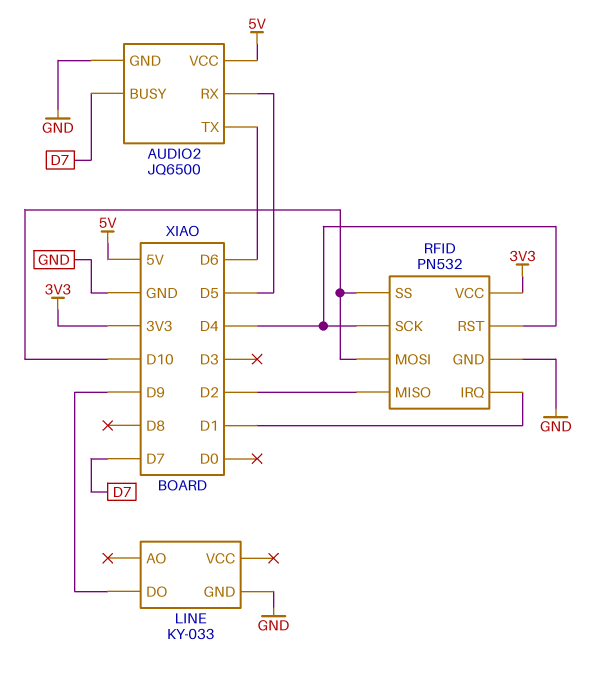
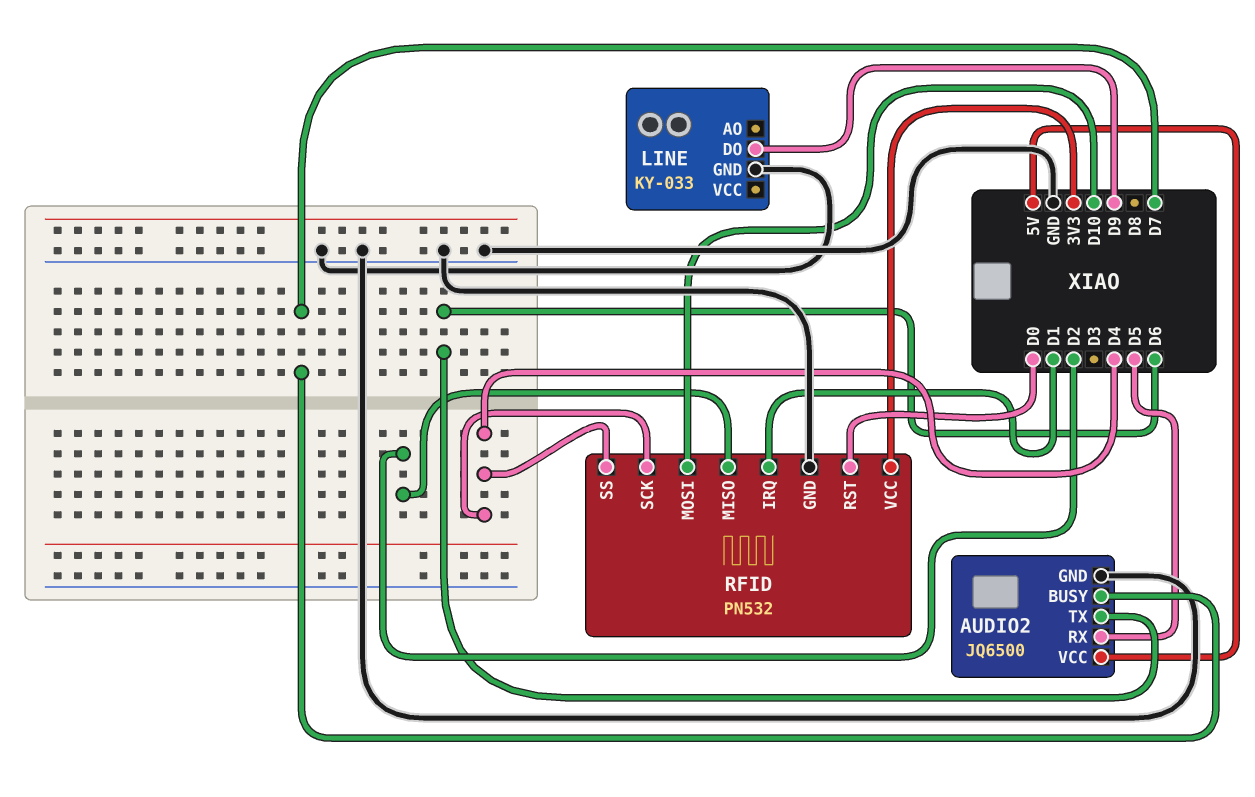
RFID pin RST: D4 -> D0
RFID pin SS: D10 -> D4

